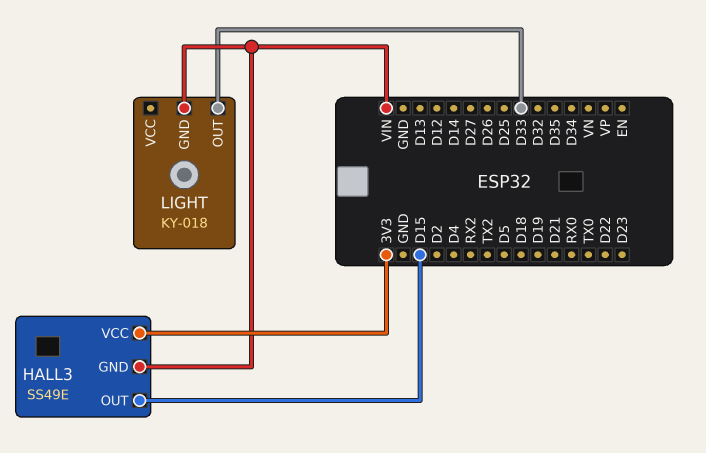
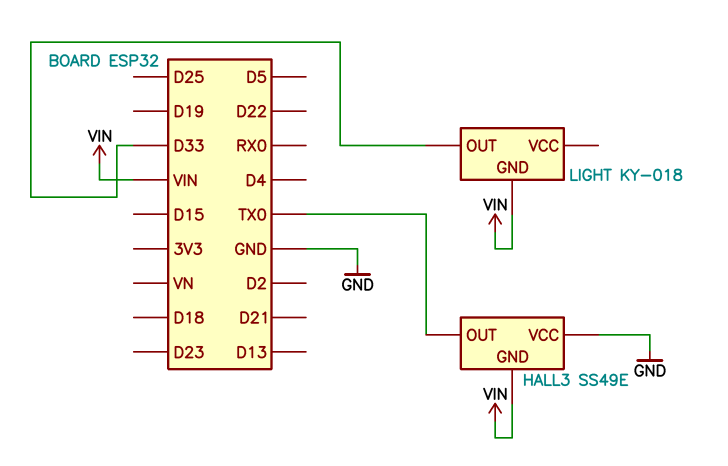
HALL3 pin OUT: D15 -> TX0
HALL3 pin VCC: 3V3 -> GND

